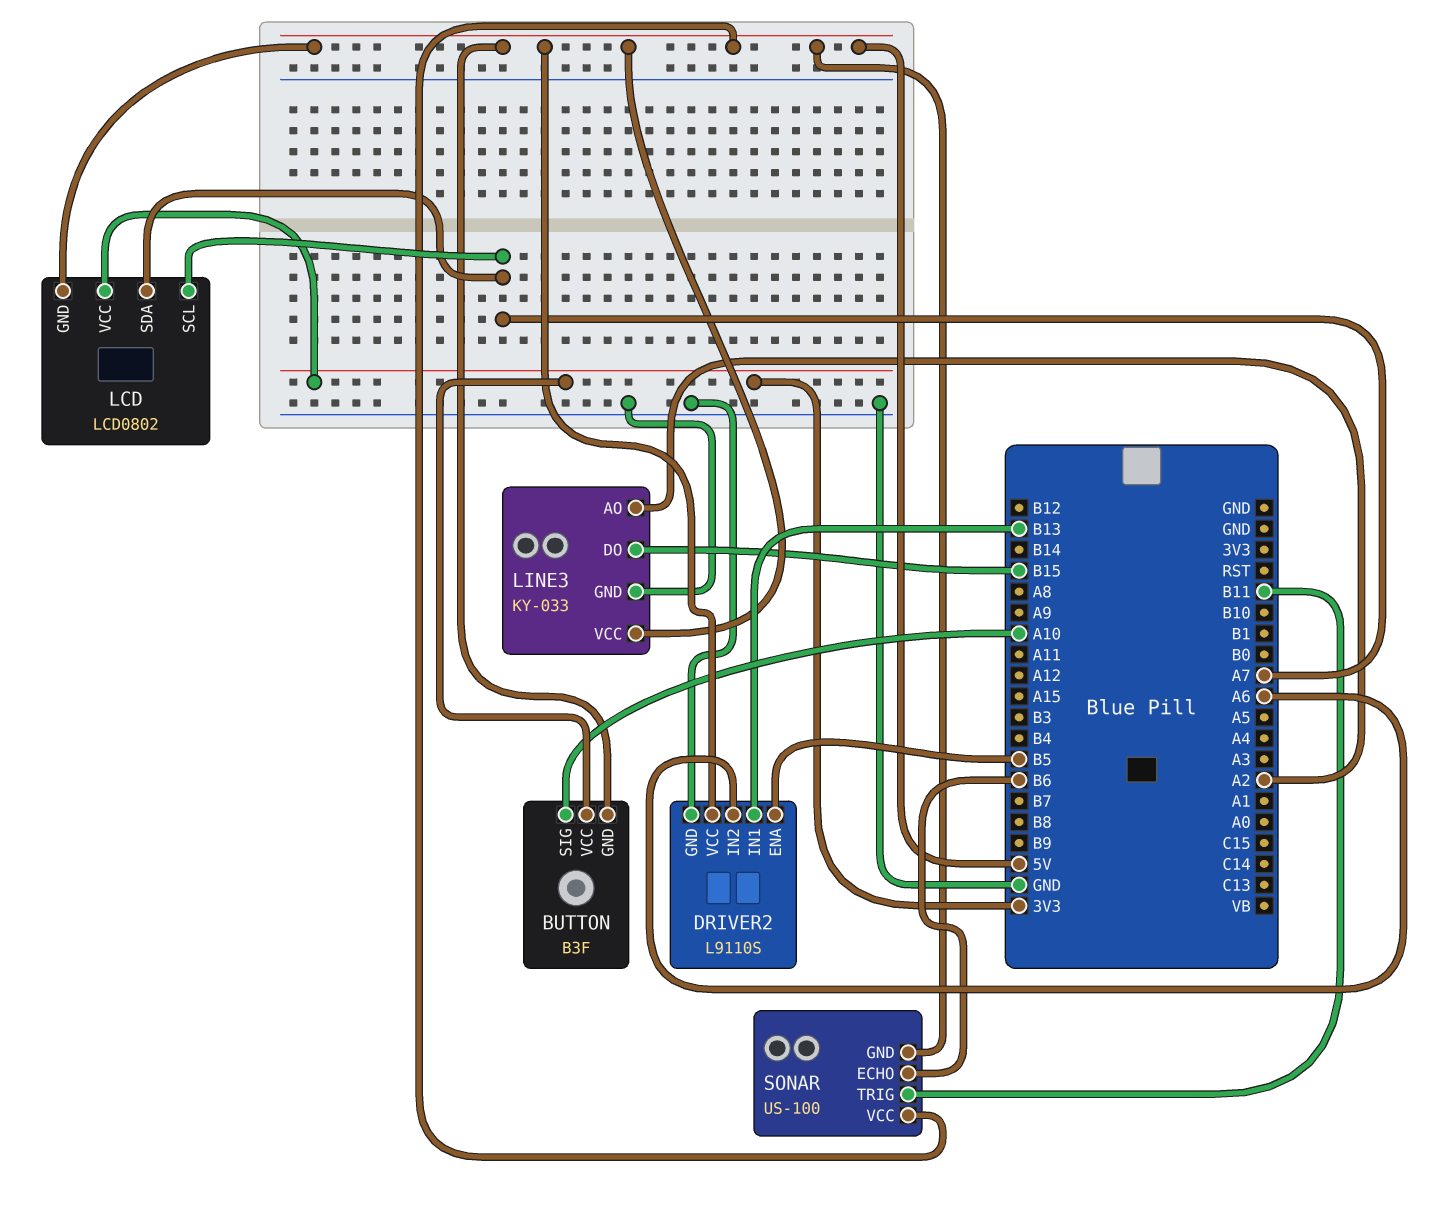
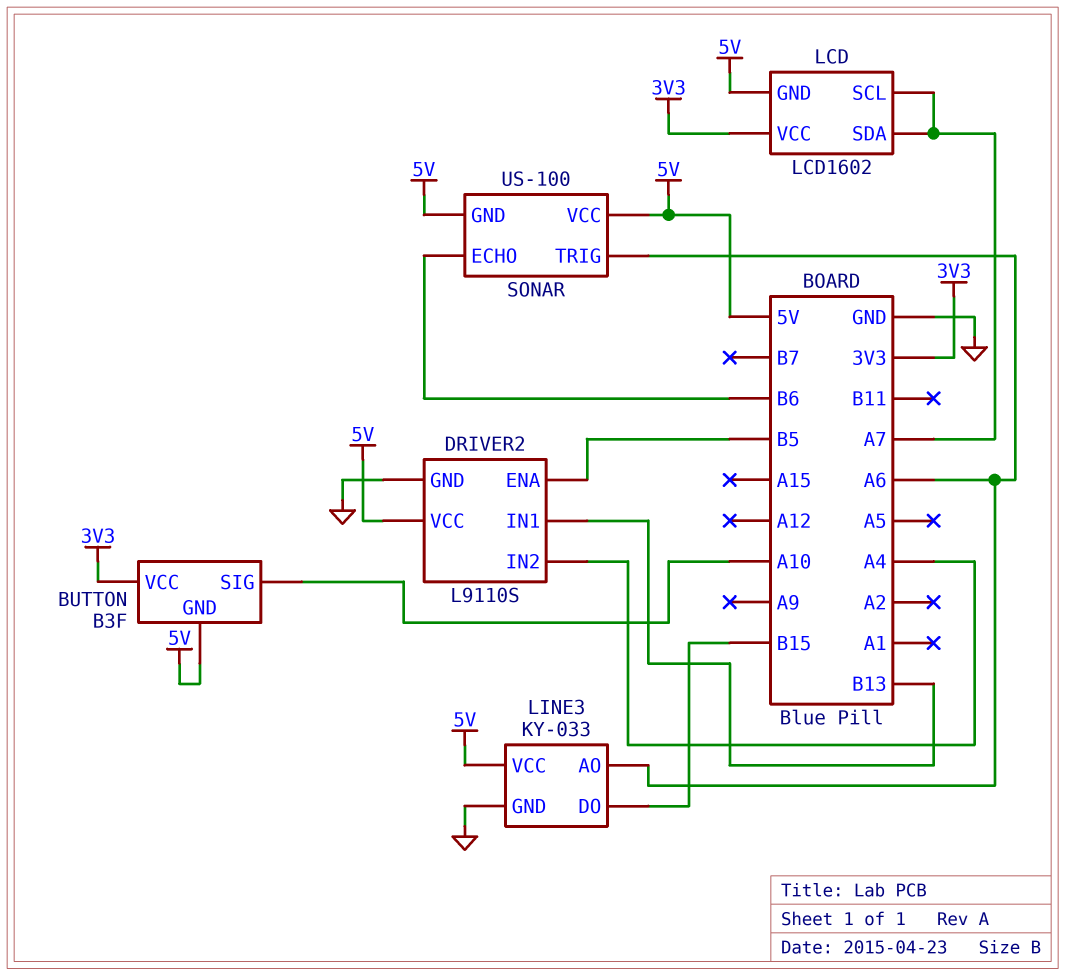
DRIVER2 pin IN2: A6 -> A4
LCD: LCD0802 -> LCD1602
LINE3 pin AO: A2 -> A6
SONAR pin TRIG: B11 -> A6

